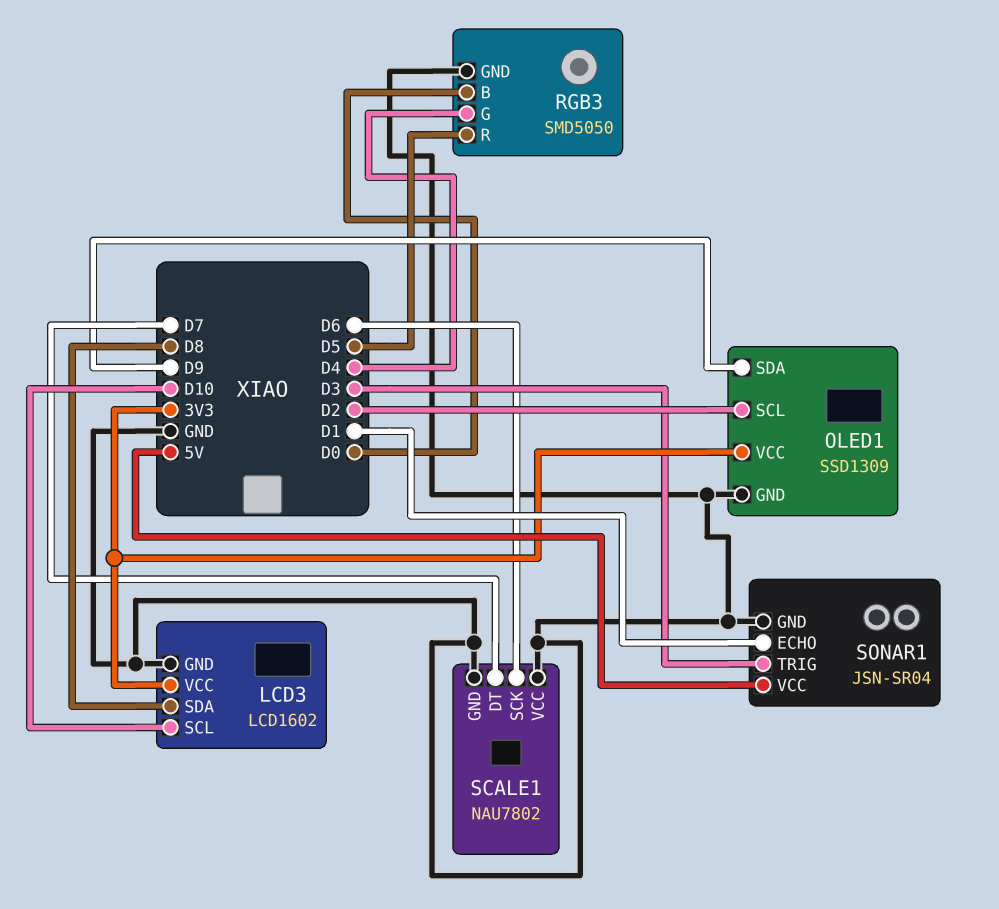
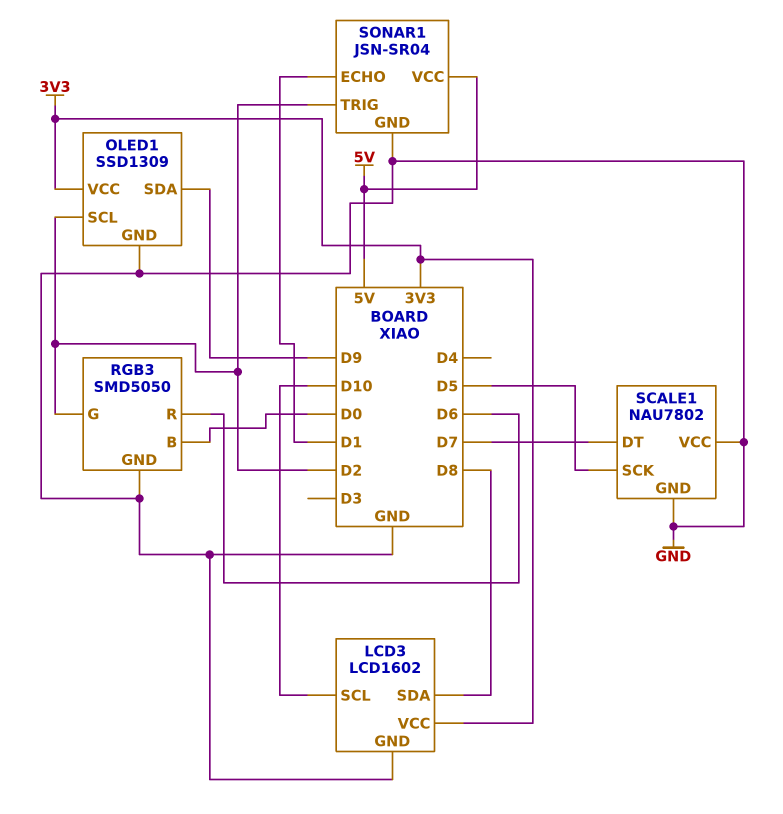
RGB3 pin G: D4 -> D2
RGB3 pin R: D5 -> D6
SCALE1 pin SCK: D6 -> D5
SONAR1 pin TRIG: D3 -> D2

